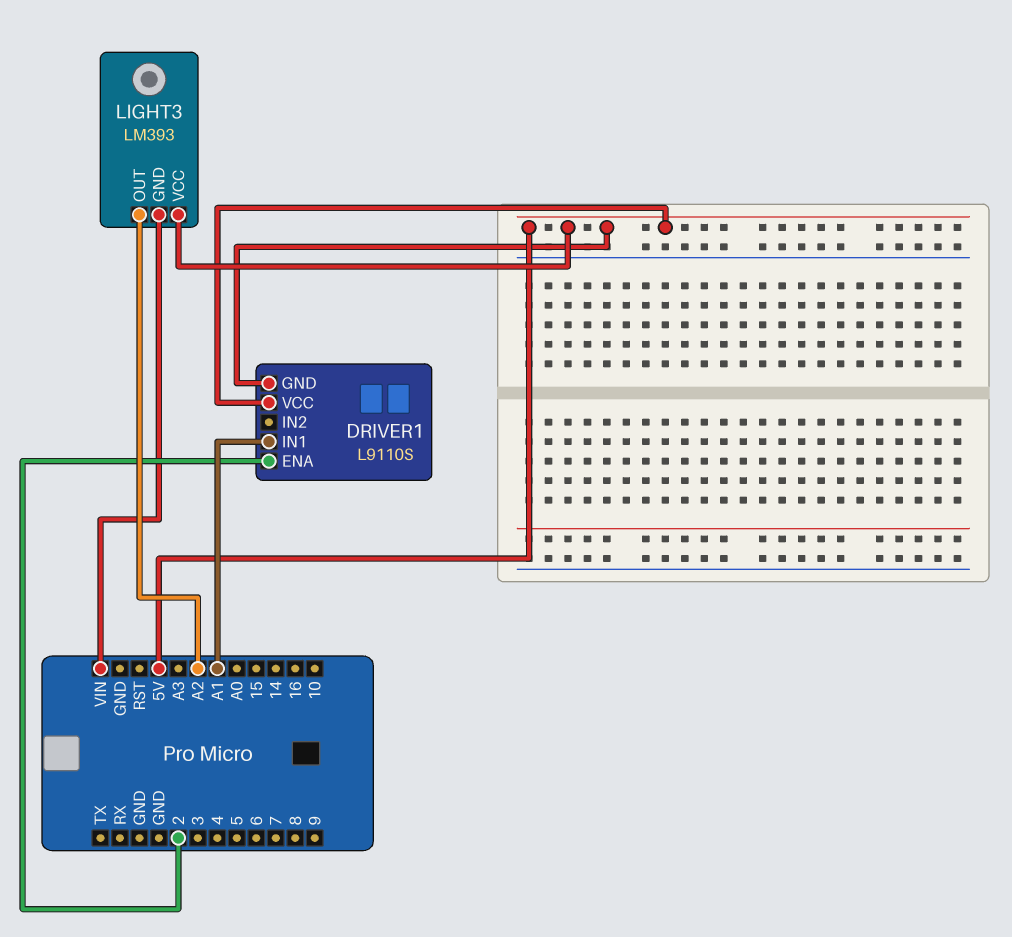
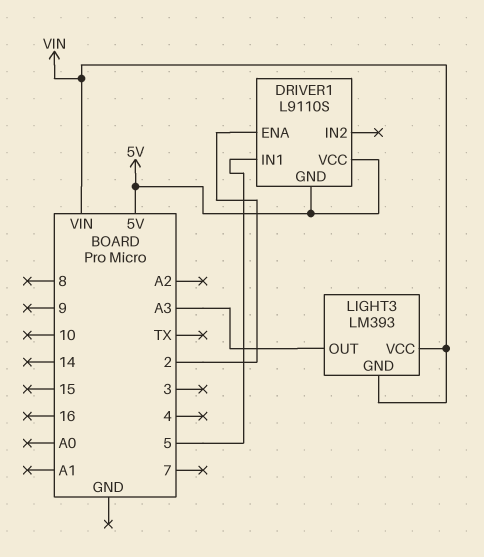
DRIVER1 pin IN1: A1 -> 5
LIGHT3 pin OUT: A2 -> A3
LIGHT3 pin VCC: 5V -> VIN

